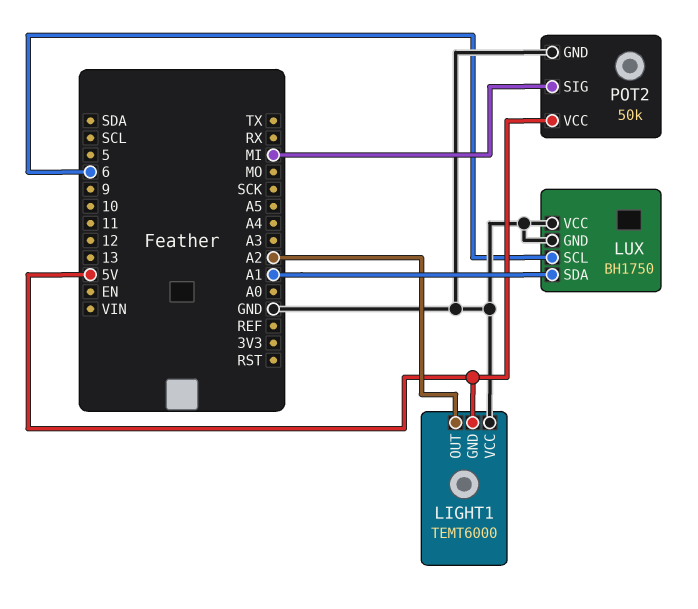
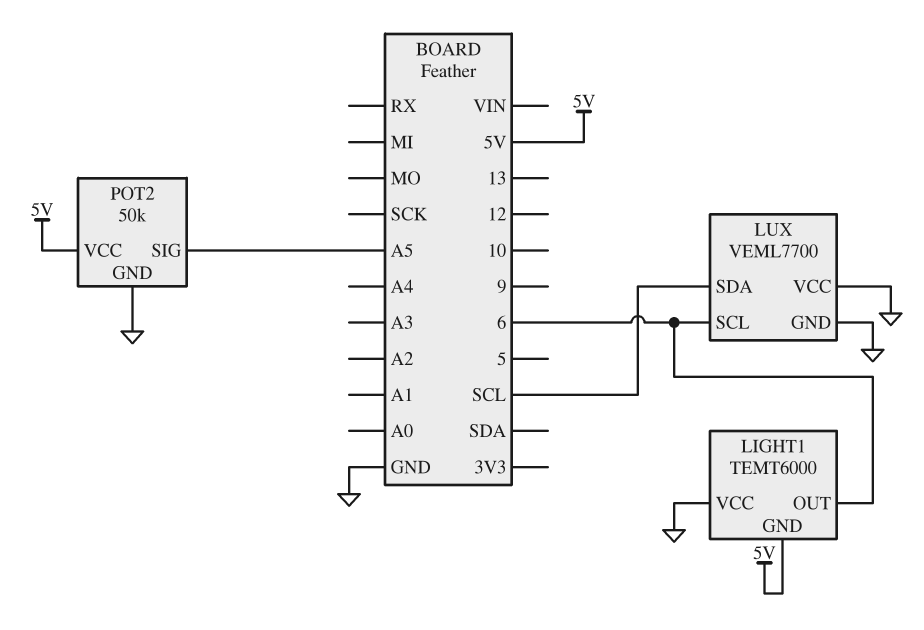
LIGHT1 pin OUT: A2 -> 6
LUX: BH1750 -> VEML7700
LUX pin SDA: A1 -> SCL
POT2 pin SIG: MI -> A5

